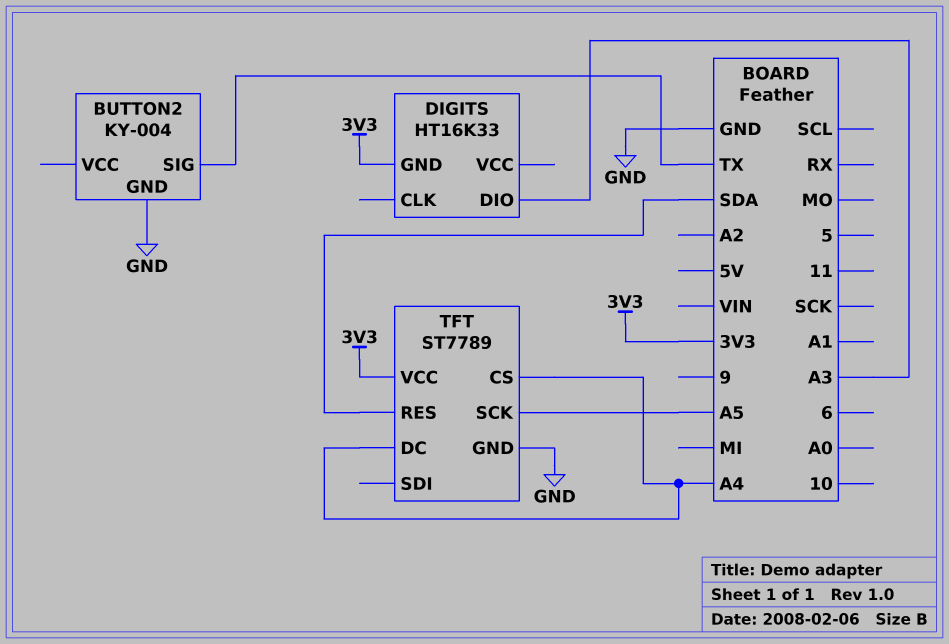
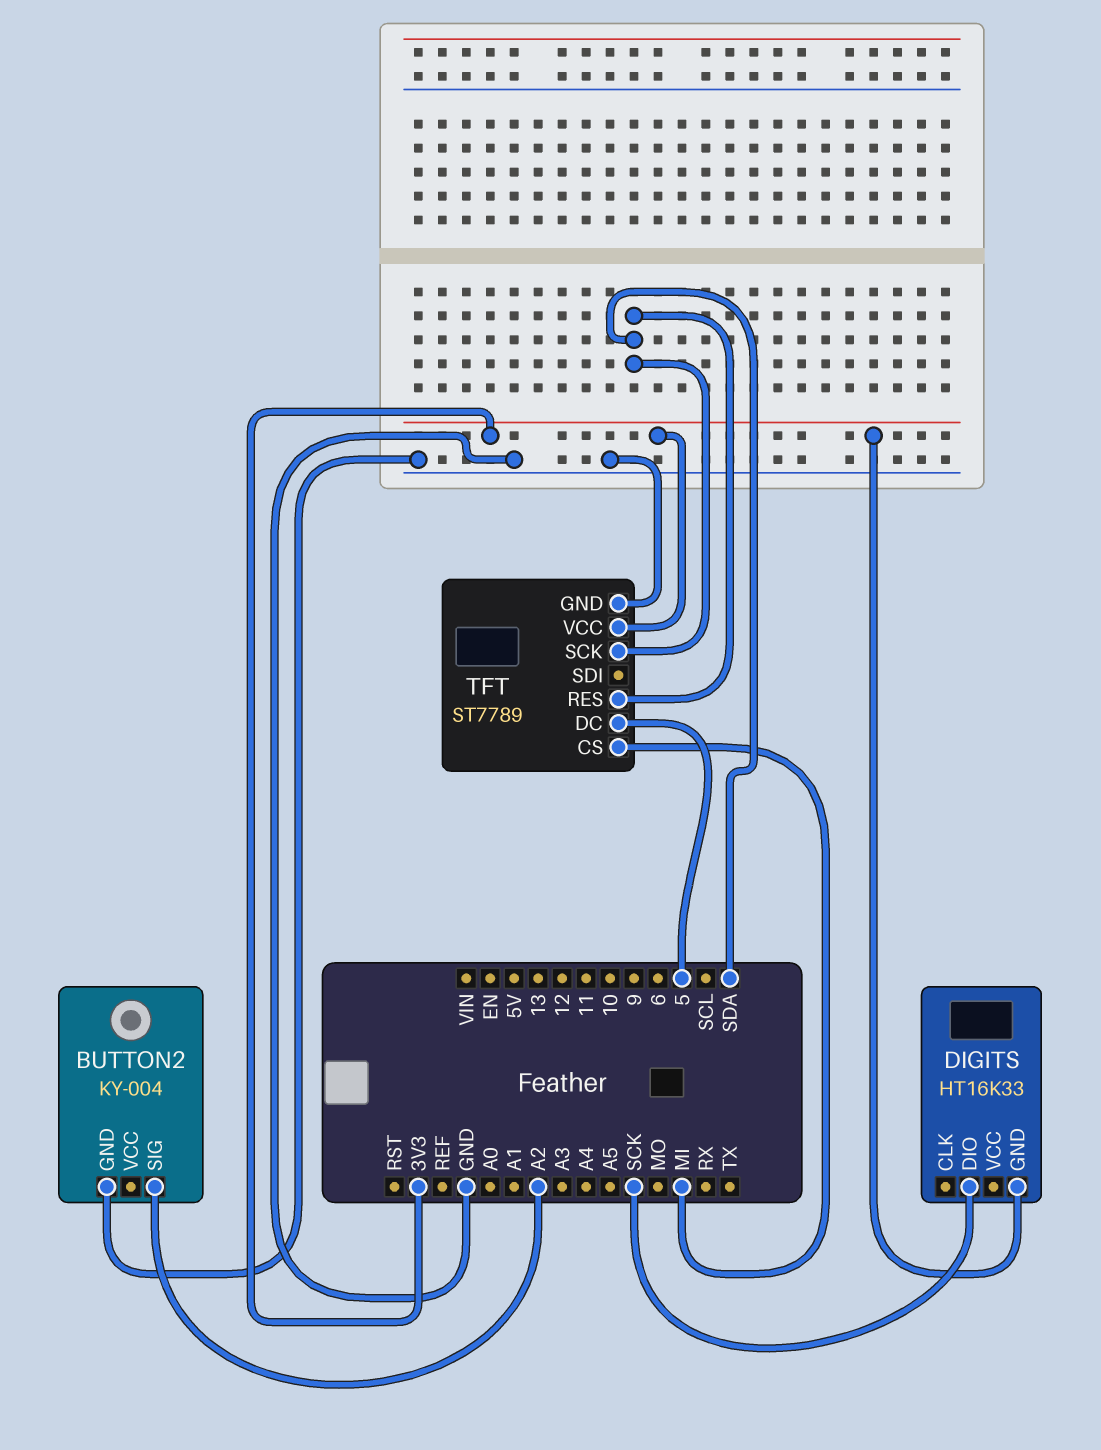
BUTTON2 pin SIG: TX -> A2
DIGITS pin DIO: A3 -> SCK
TFT pin CS: A4 -> MI
TFT pin DC: A4 -> 5
TFT pin SCK: A5 -> SDA

